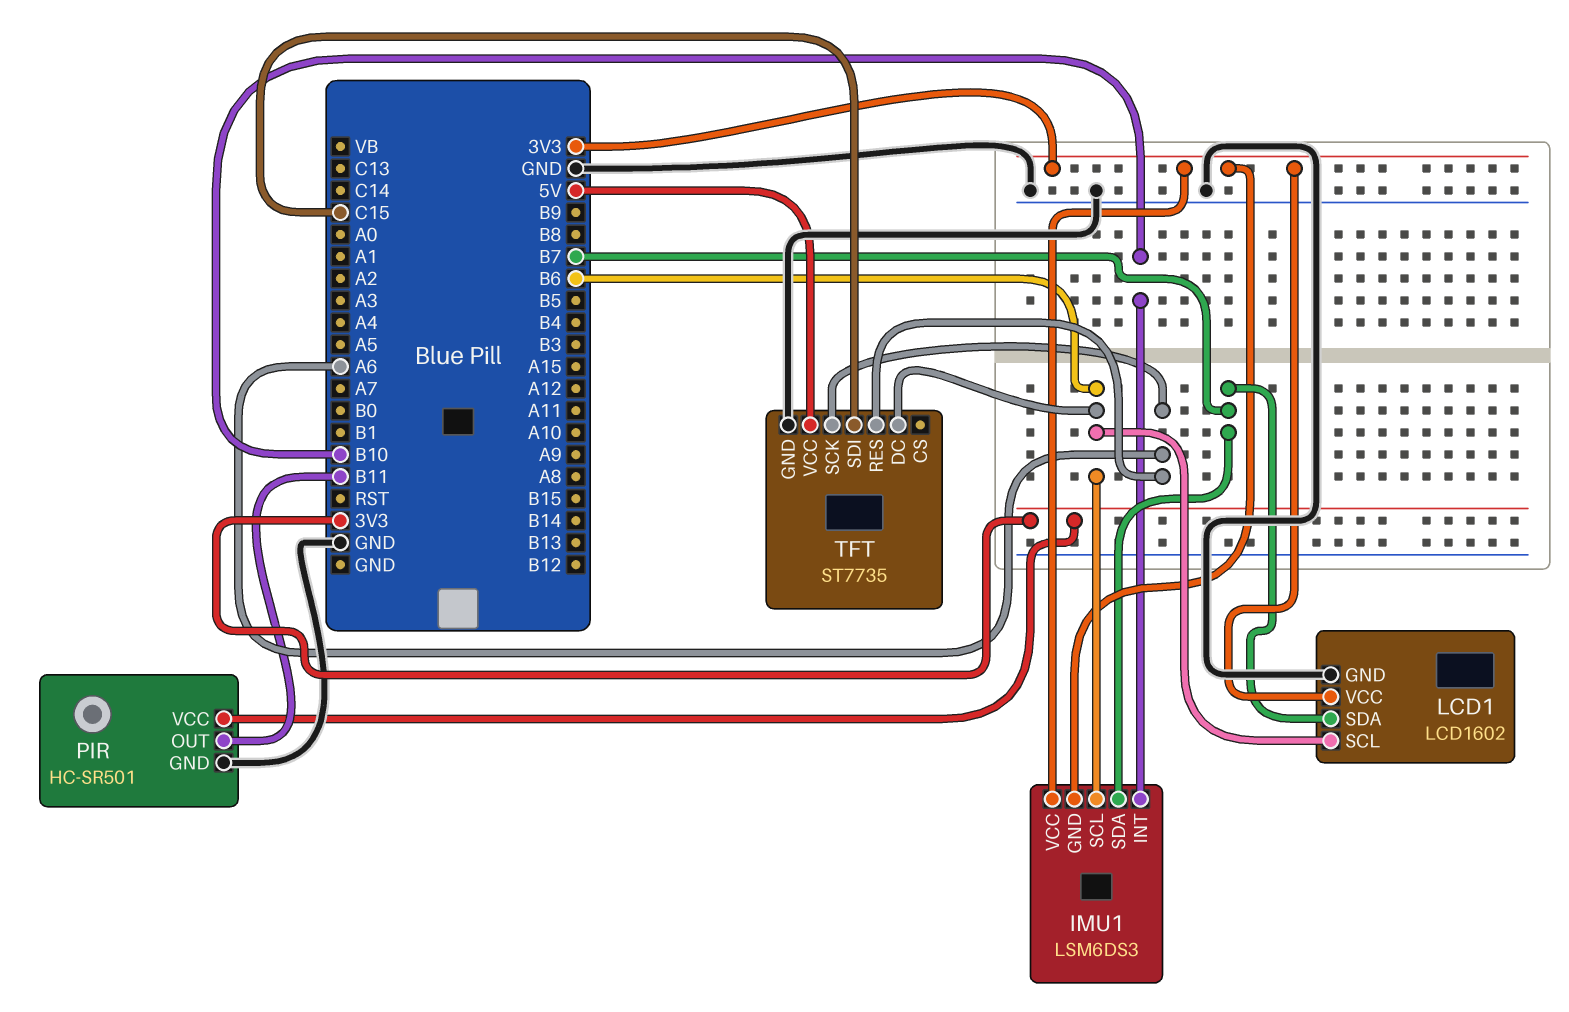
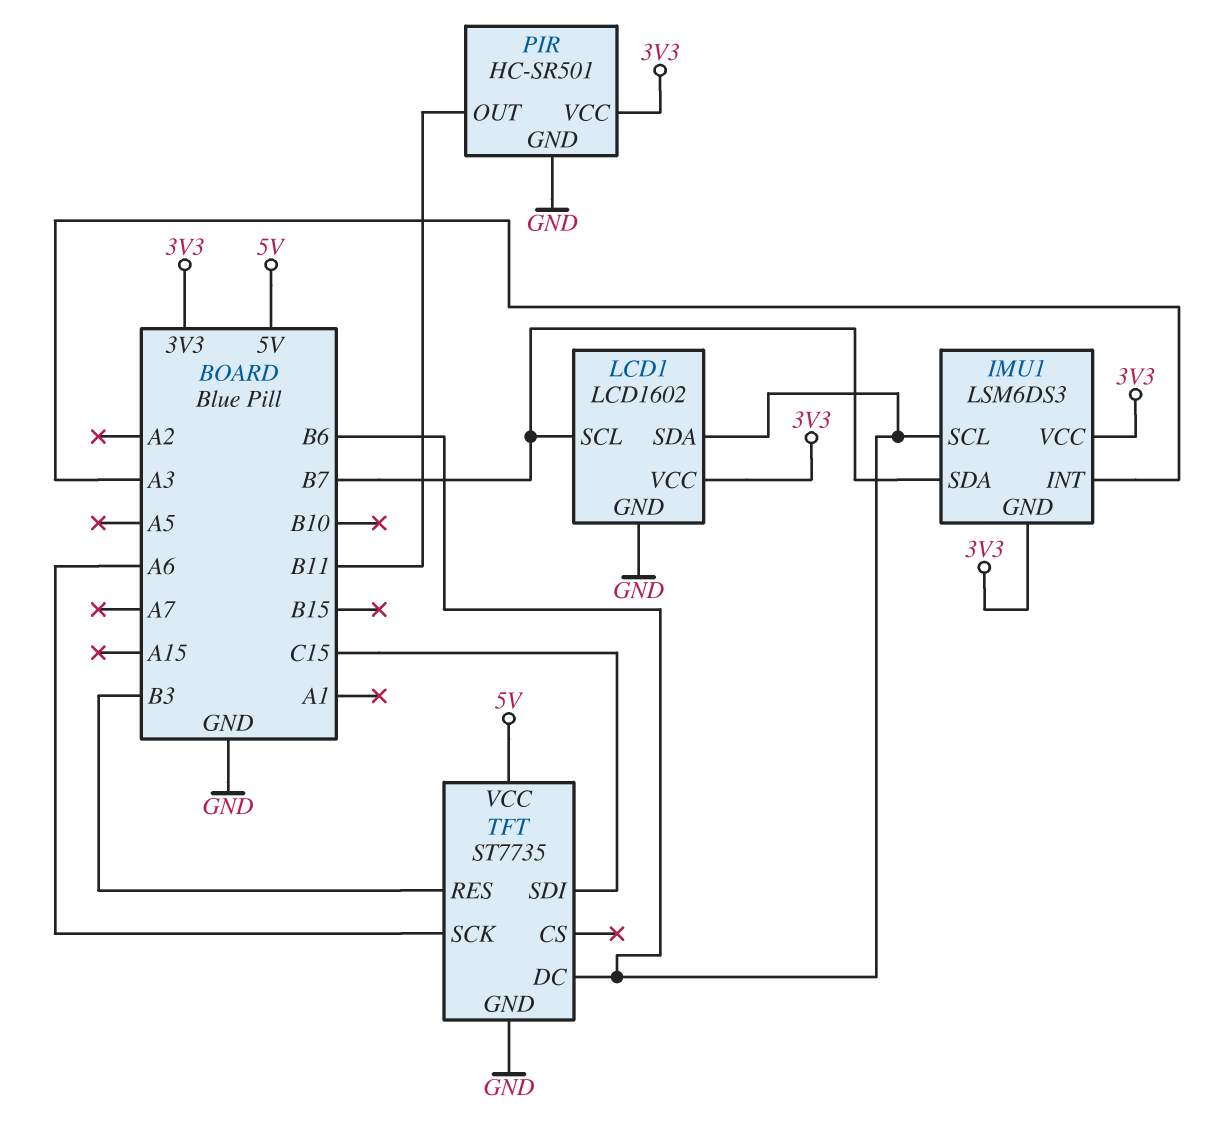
IMU1 pin INT: B10 -> A3
LCD1 pin SCL: B6 -> B7
LCD1 pin SDA: B7 -> B6
TFT pin RES: A6 -> B3

